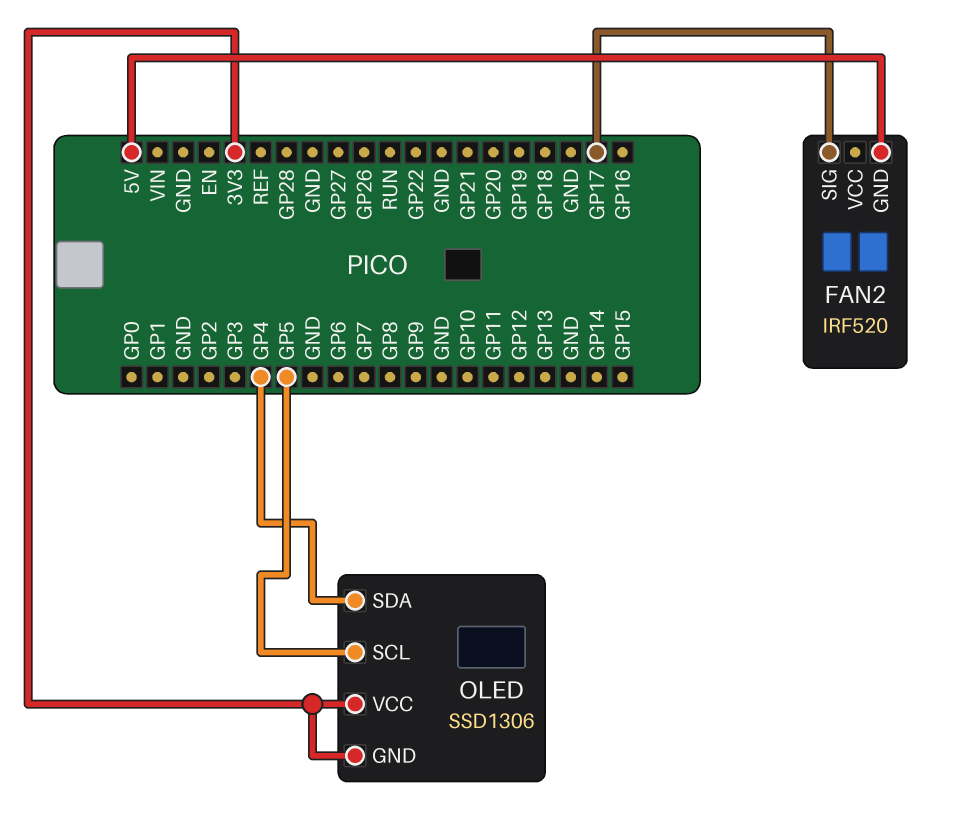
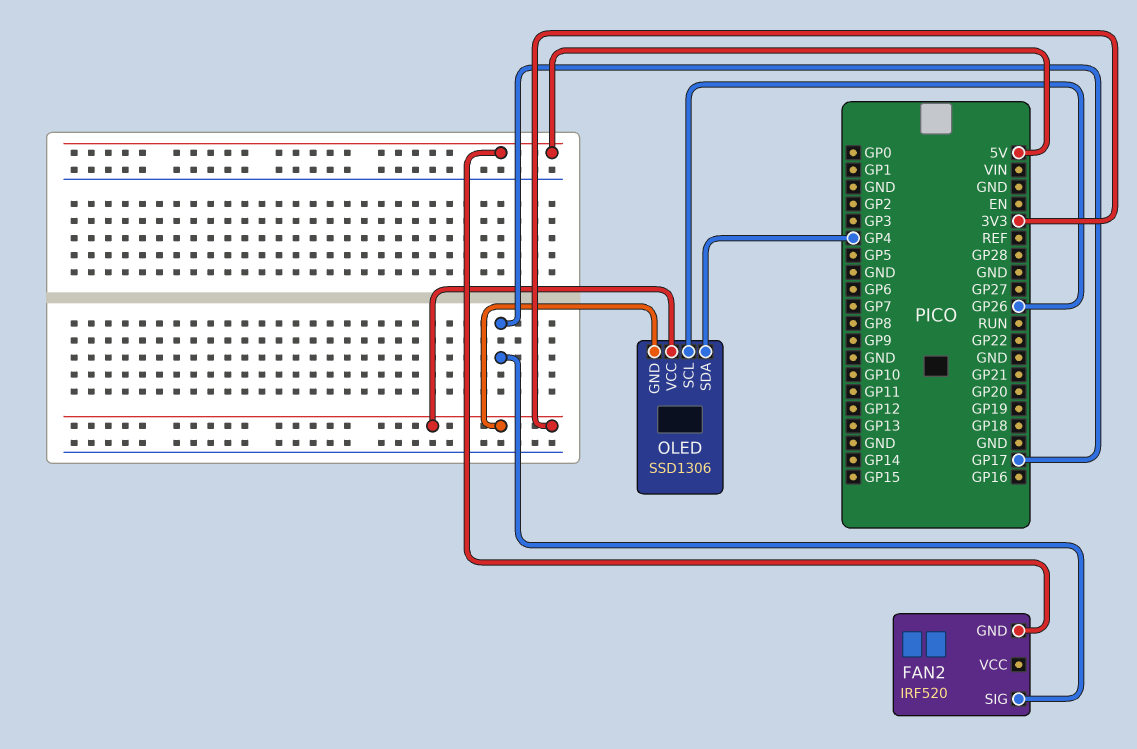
OLED pin SCL: GP5 -> GP26

